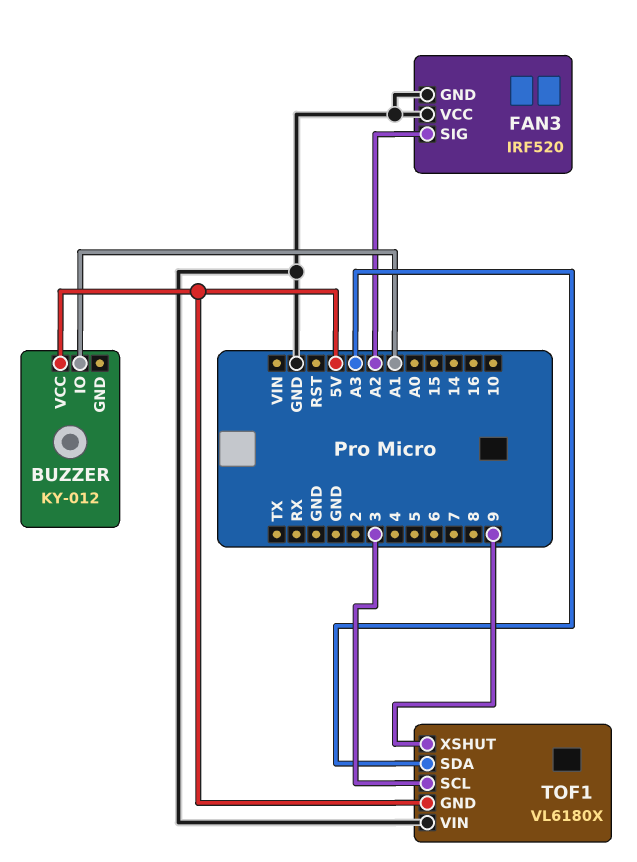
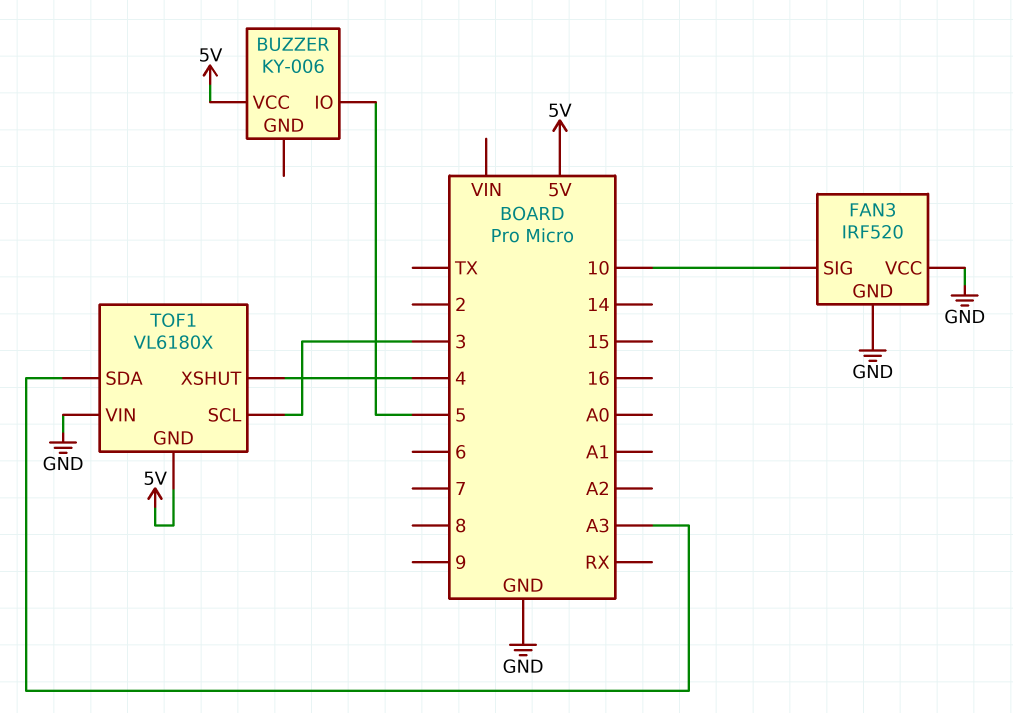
BUZZER: KY-012 -> KY-006
BUZZER pin IO: A1 -> 5
FAN3 pin SIG: A2 -> 10
TOF1 pin XSHUT: 9 -> 4

